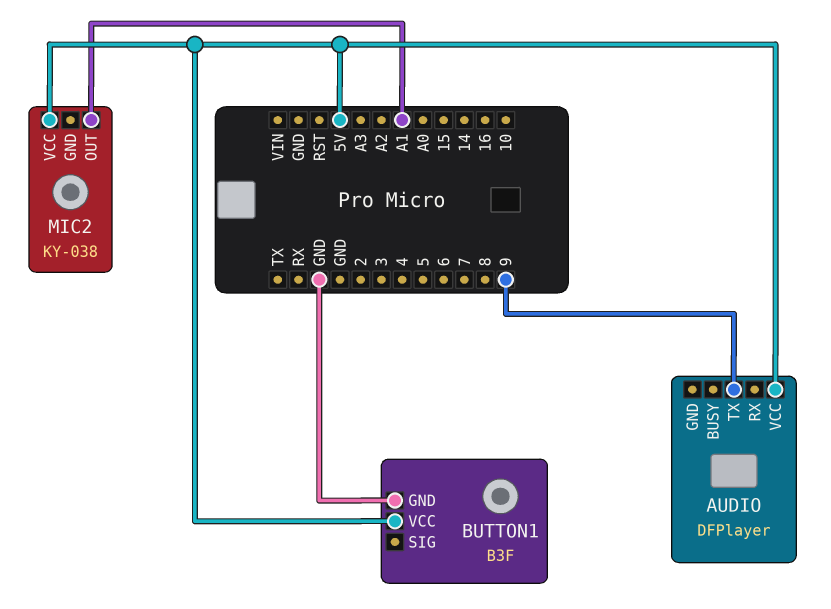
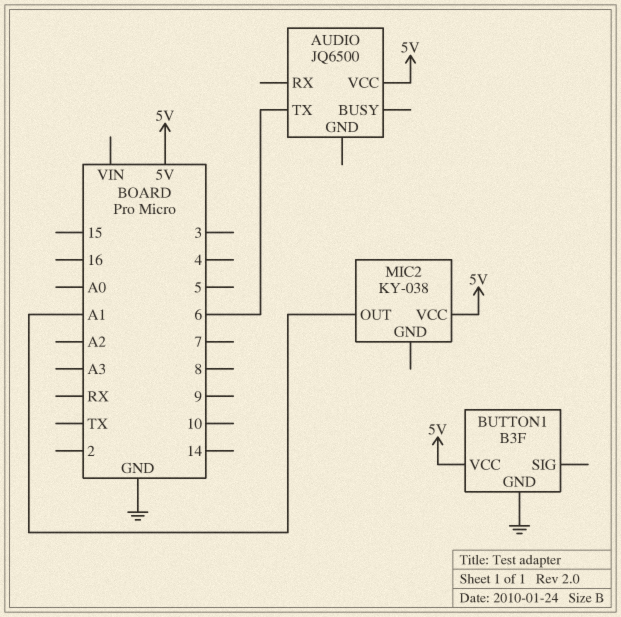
AUDIO: DFPlayer -> JQ6500
AUDIO pin TX: 9 -> 6

